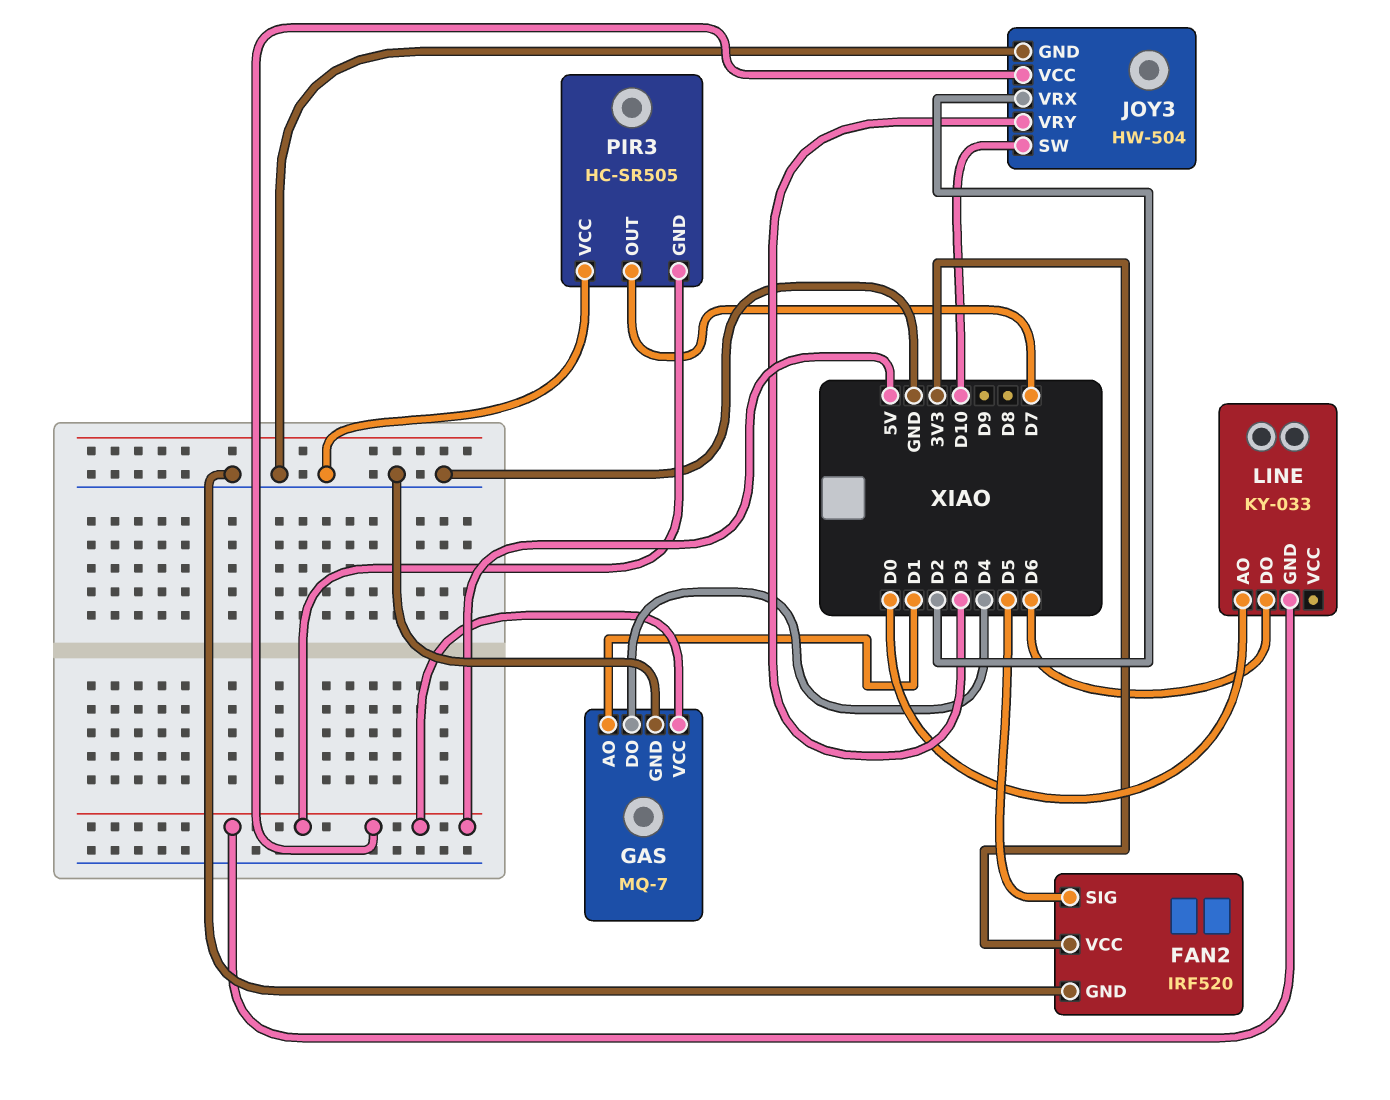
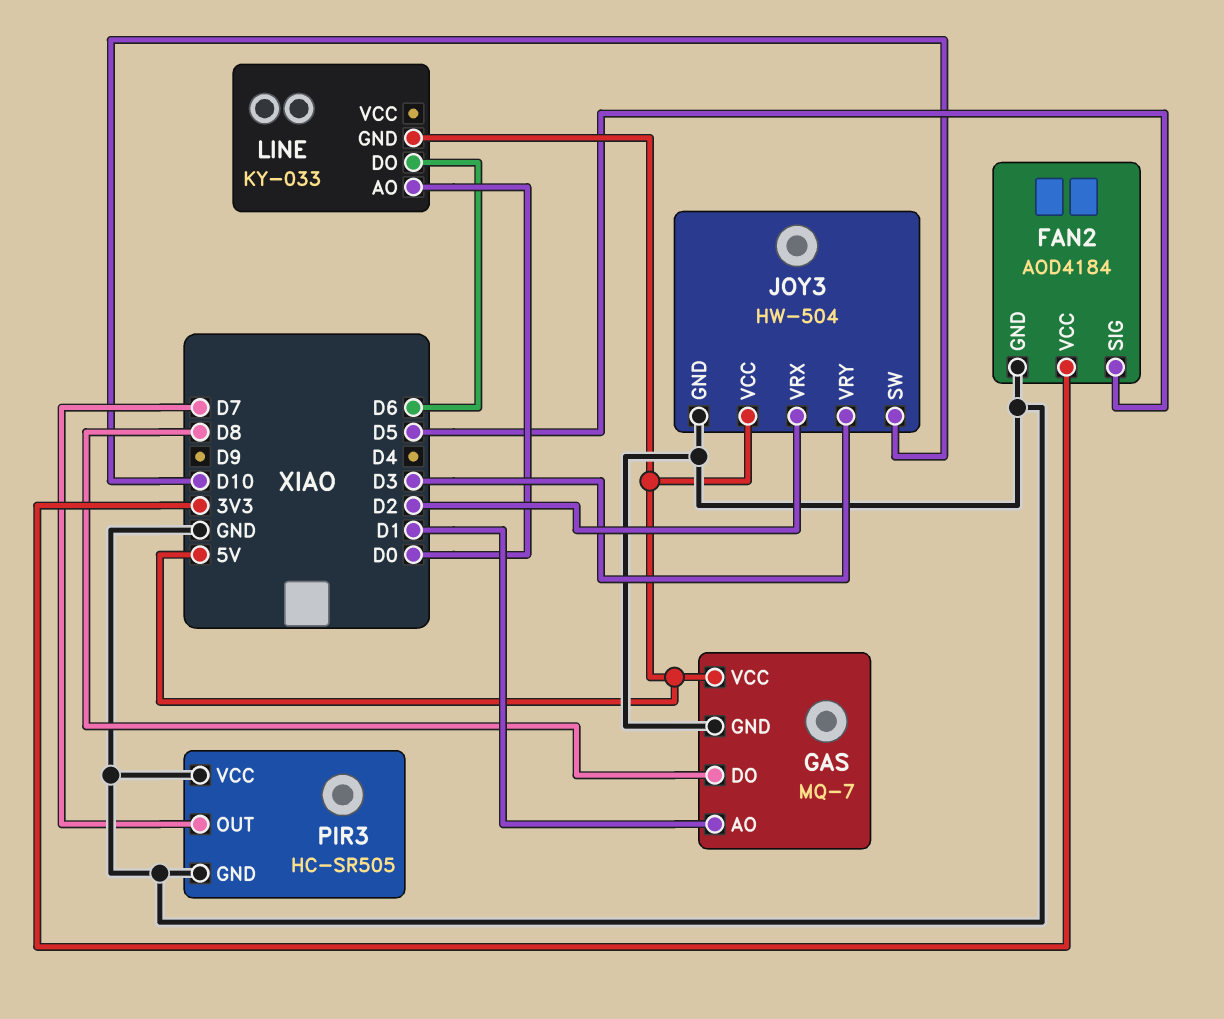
FAN2: IRF520 -> AOD4184
GAS pin DO: D4 -> D8
PIR3 pin GND: 5V -> GND

